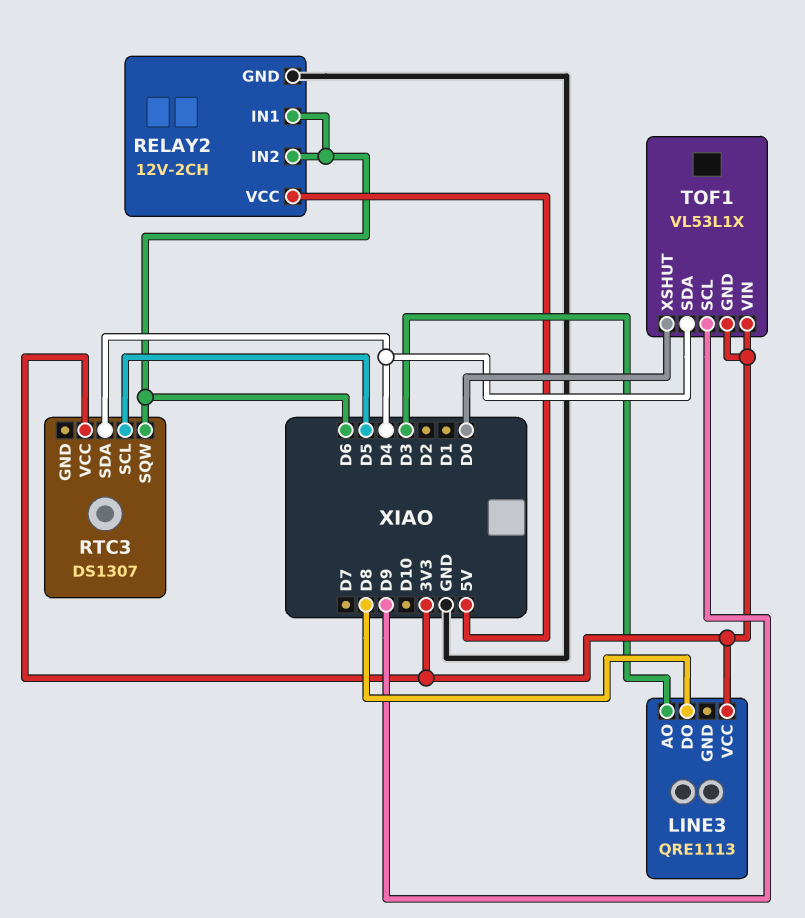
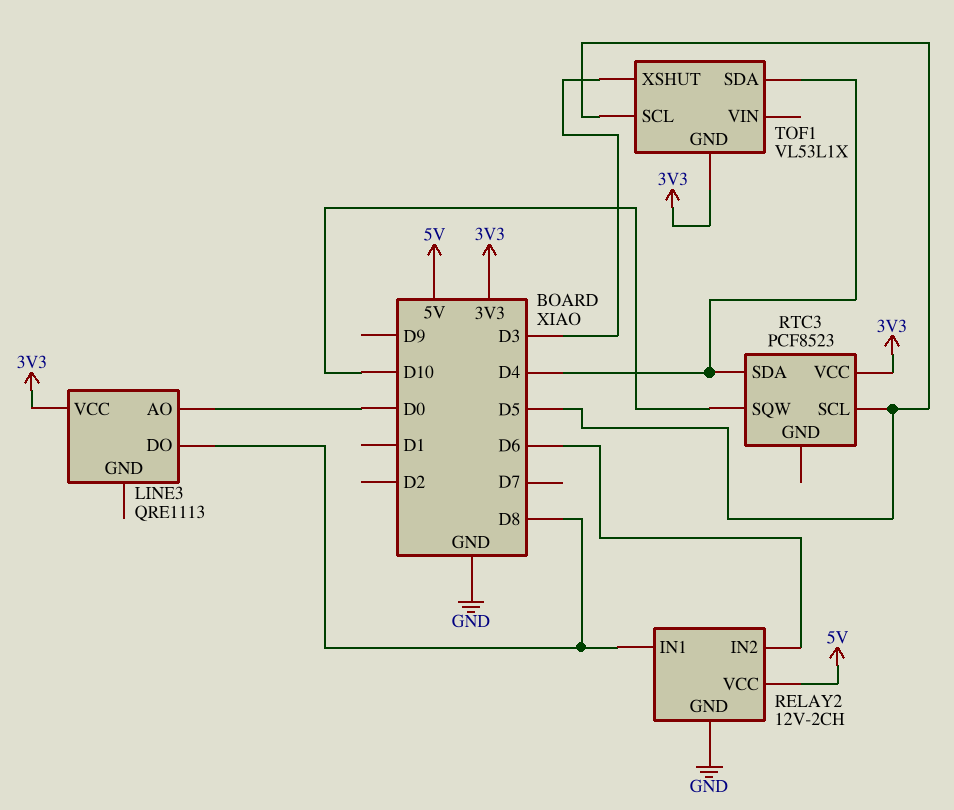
LINE3 pin AO: D3 -> D0
RELAY2 pin IN1: D6 -> D8
RTC3: DS1307 -> PCF8523
RTC3 pin SQW: D6 -> D10
TOF1 pin SCL: D9 -> D5
TOF1 pin VIN: 3V3 -> none
TOF1 pin XSHUT: D0 -> D3

